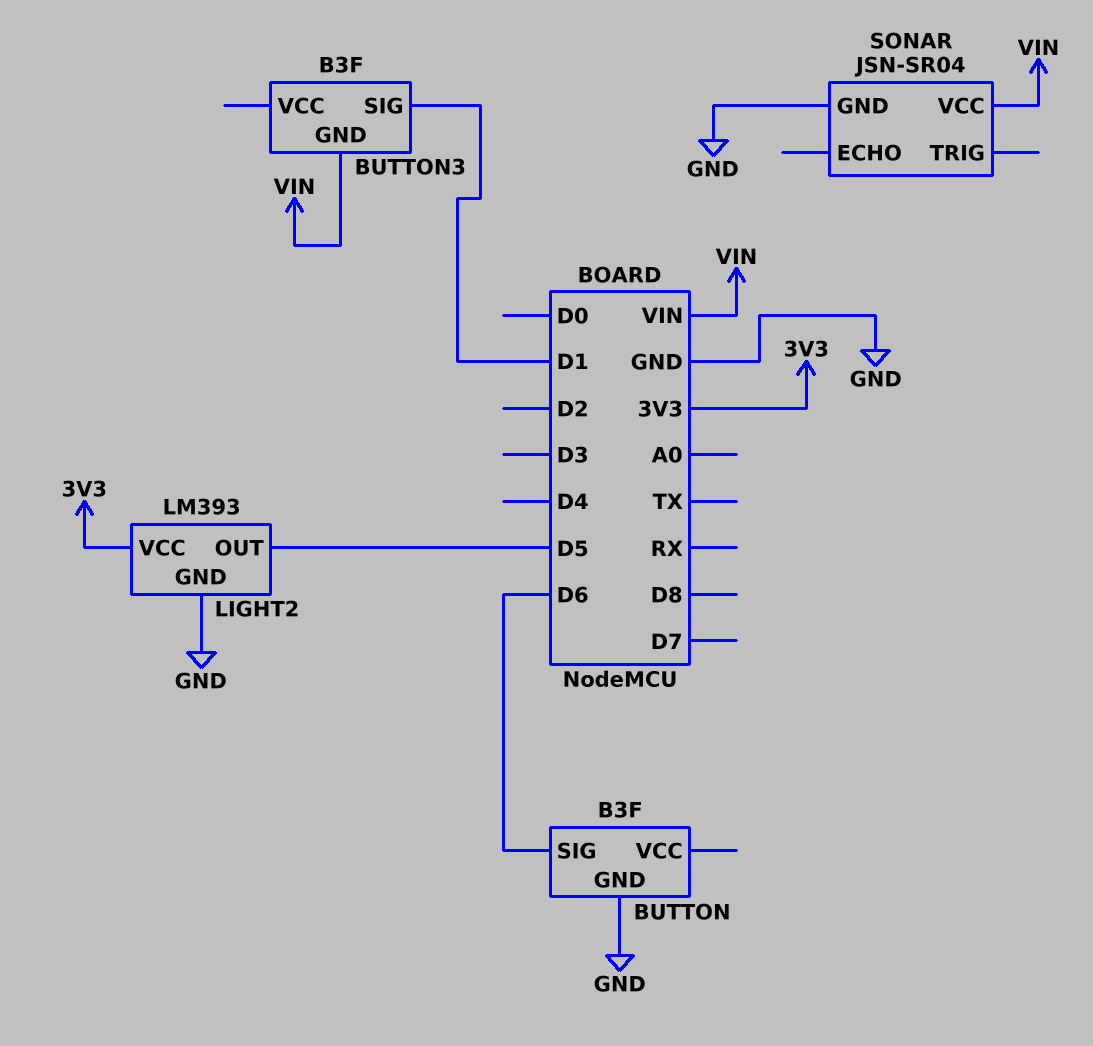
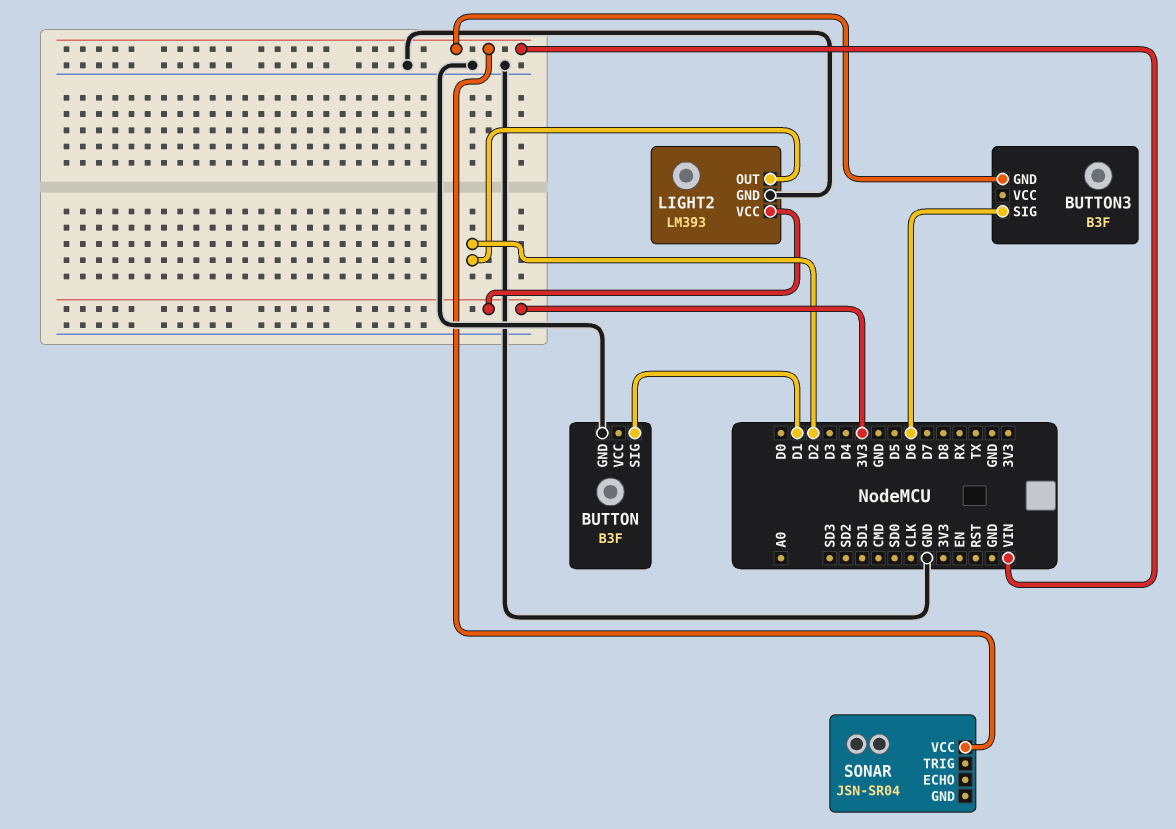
BUTTON pin SIG: D6 -> D1
BUTTON3 pin SIG: D1 -> D6
LIGHT2 pin OUT: D5 -> D2
SONAR pin GND: GND -> none

